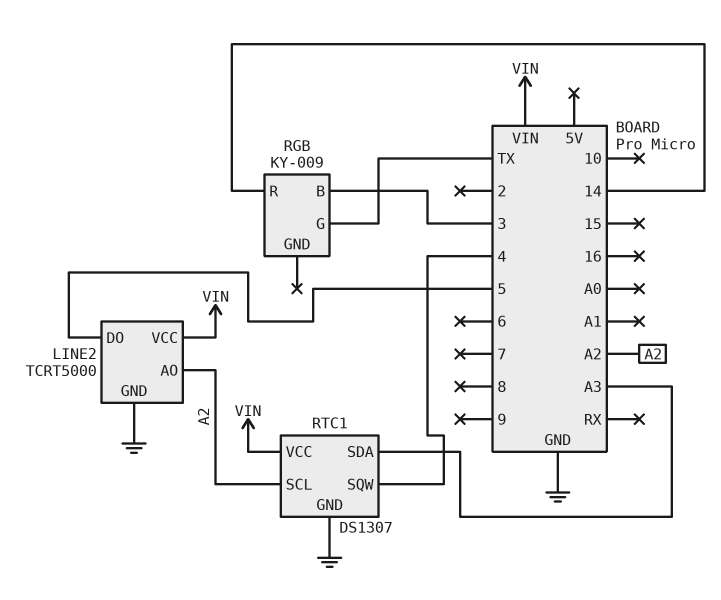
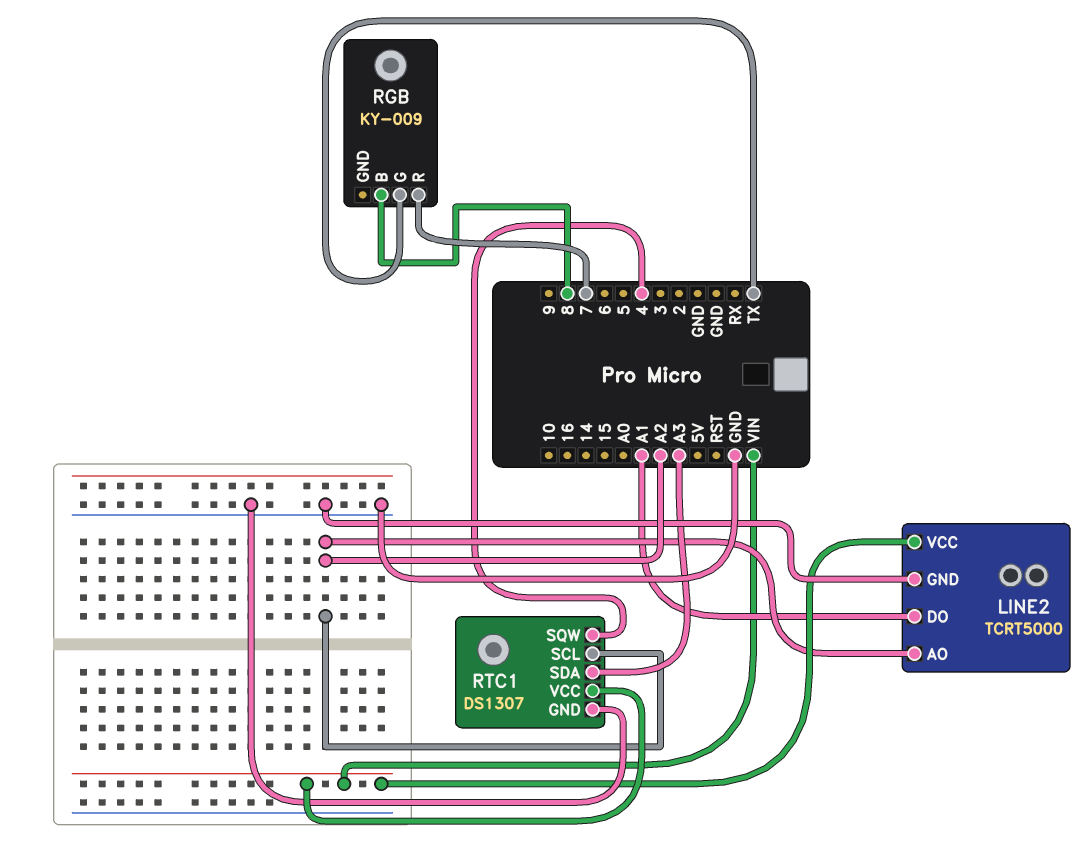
LINE2 pin DO: 5 -> A1
RGB pin B: 3 -> 8
RGB pin R: 14 -> 7

